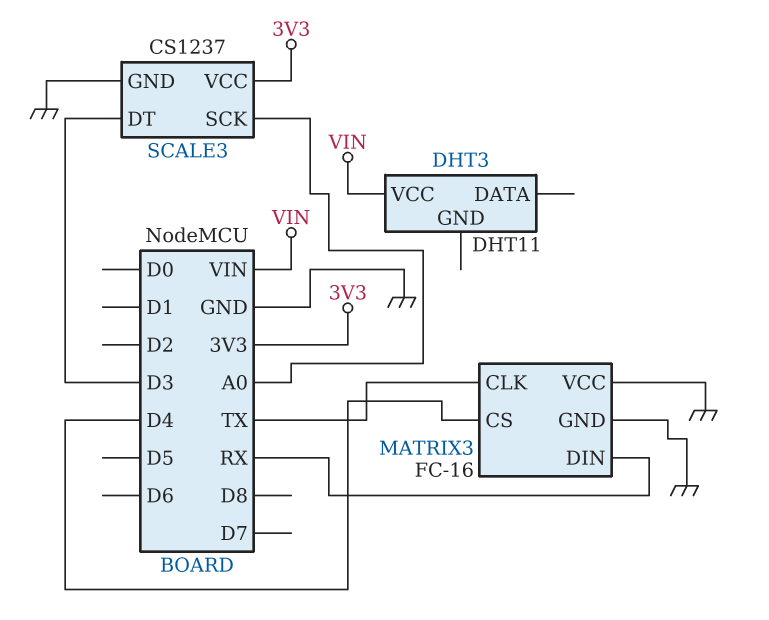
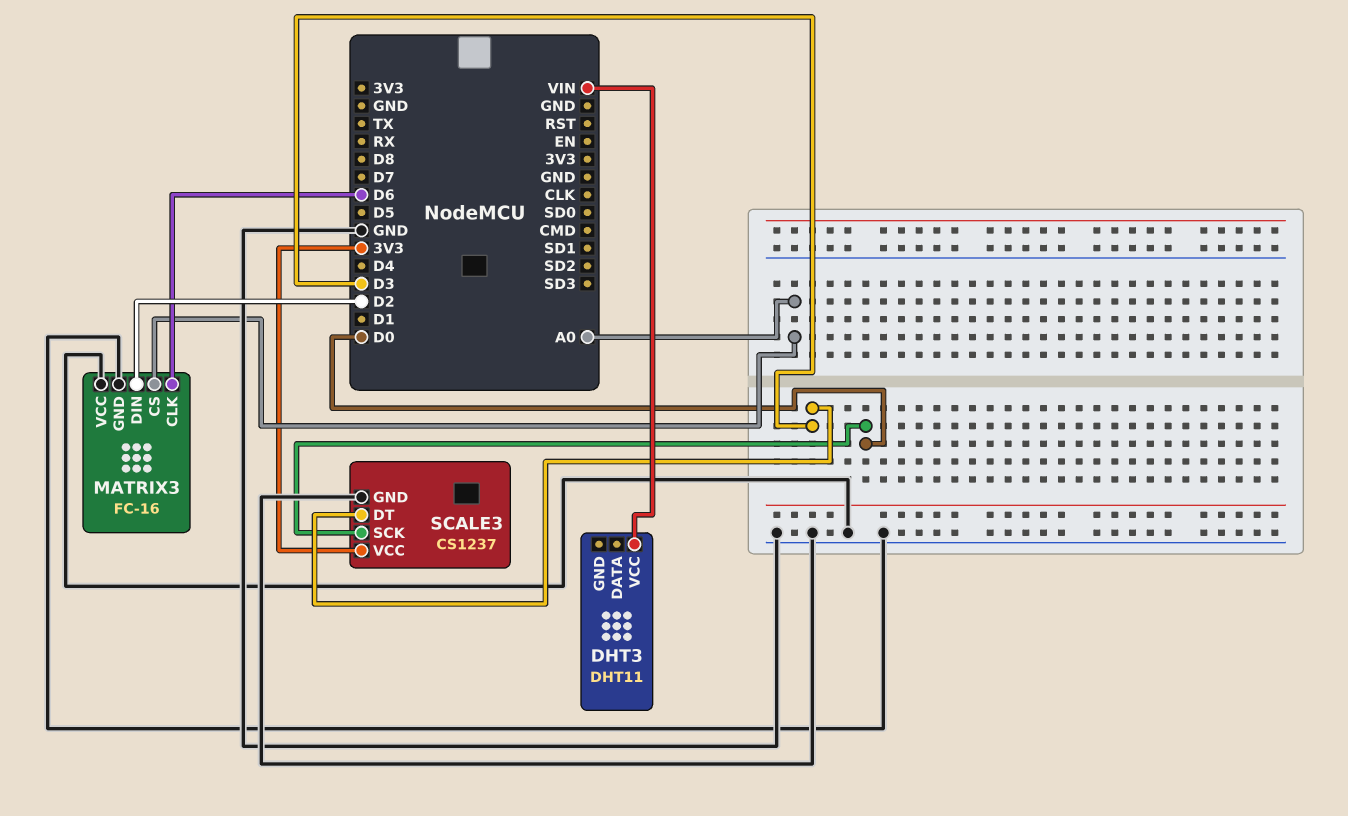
MATRIX3 pin CLK: TX -> D6
MATRIX3 pin CS: D4 -> A0
MATRIX3 pin DIN: RX -> D2
SCALE3 pin SCK: A0 -> D0

